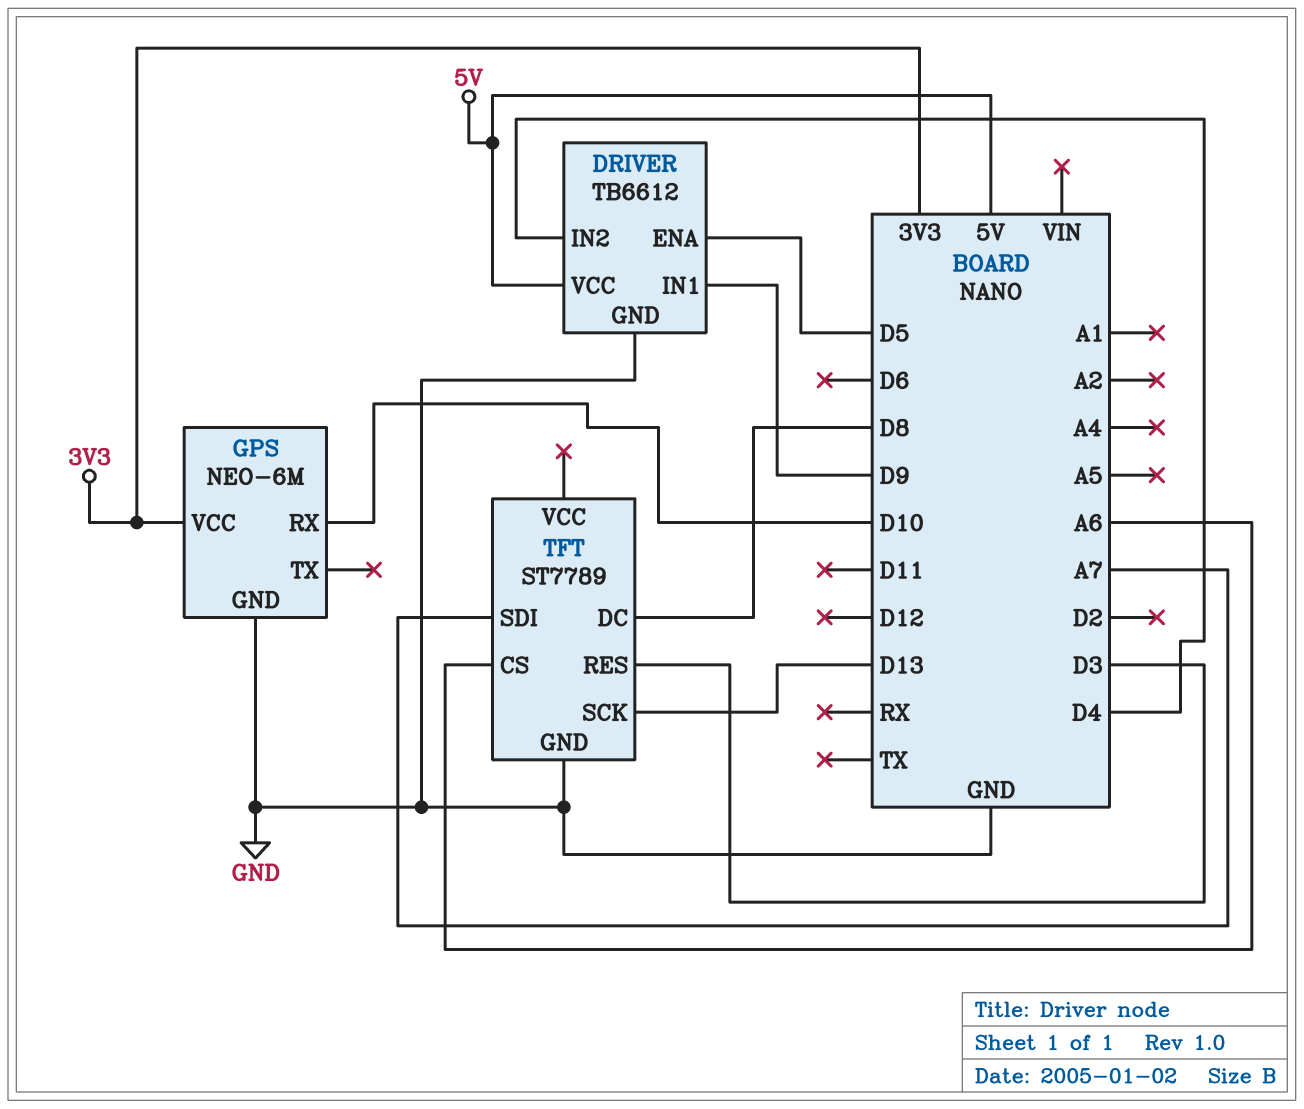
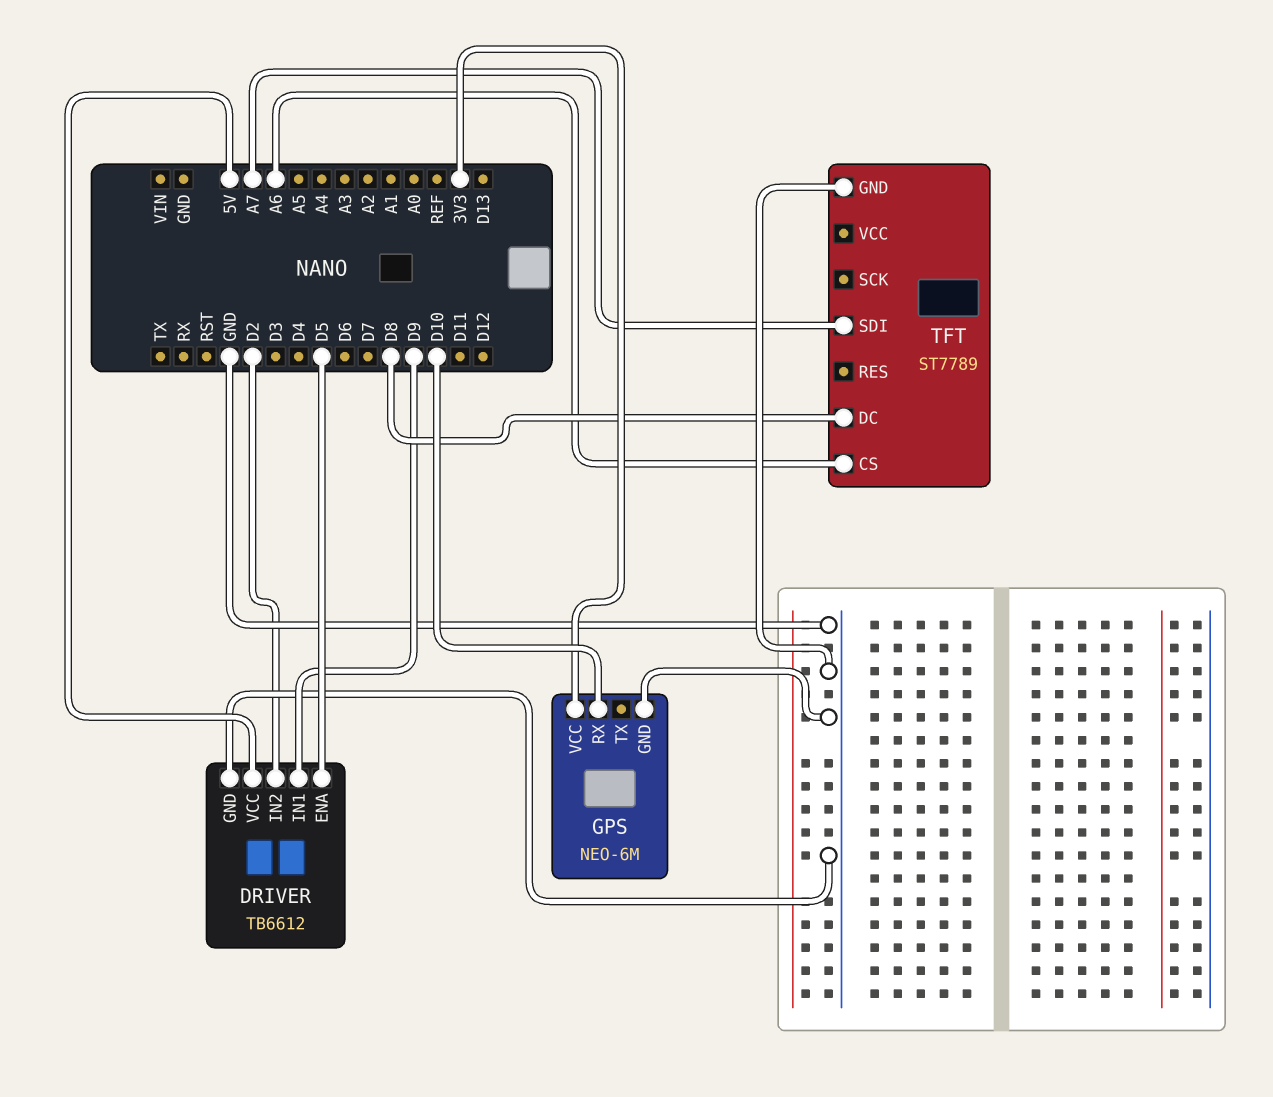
DRIVER pin IN2: D4 -> D2
TFT pin RES: D3 -> none
TFT pin SCK: D13 -> none

